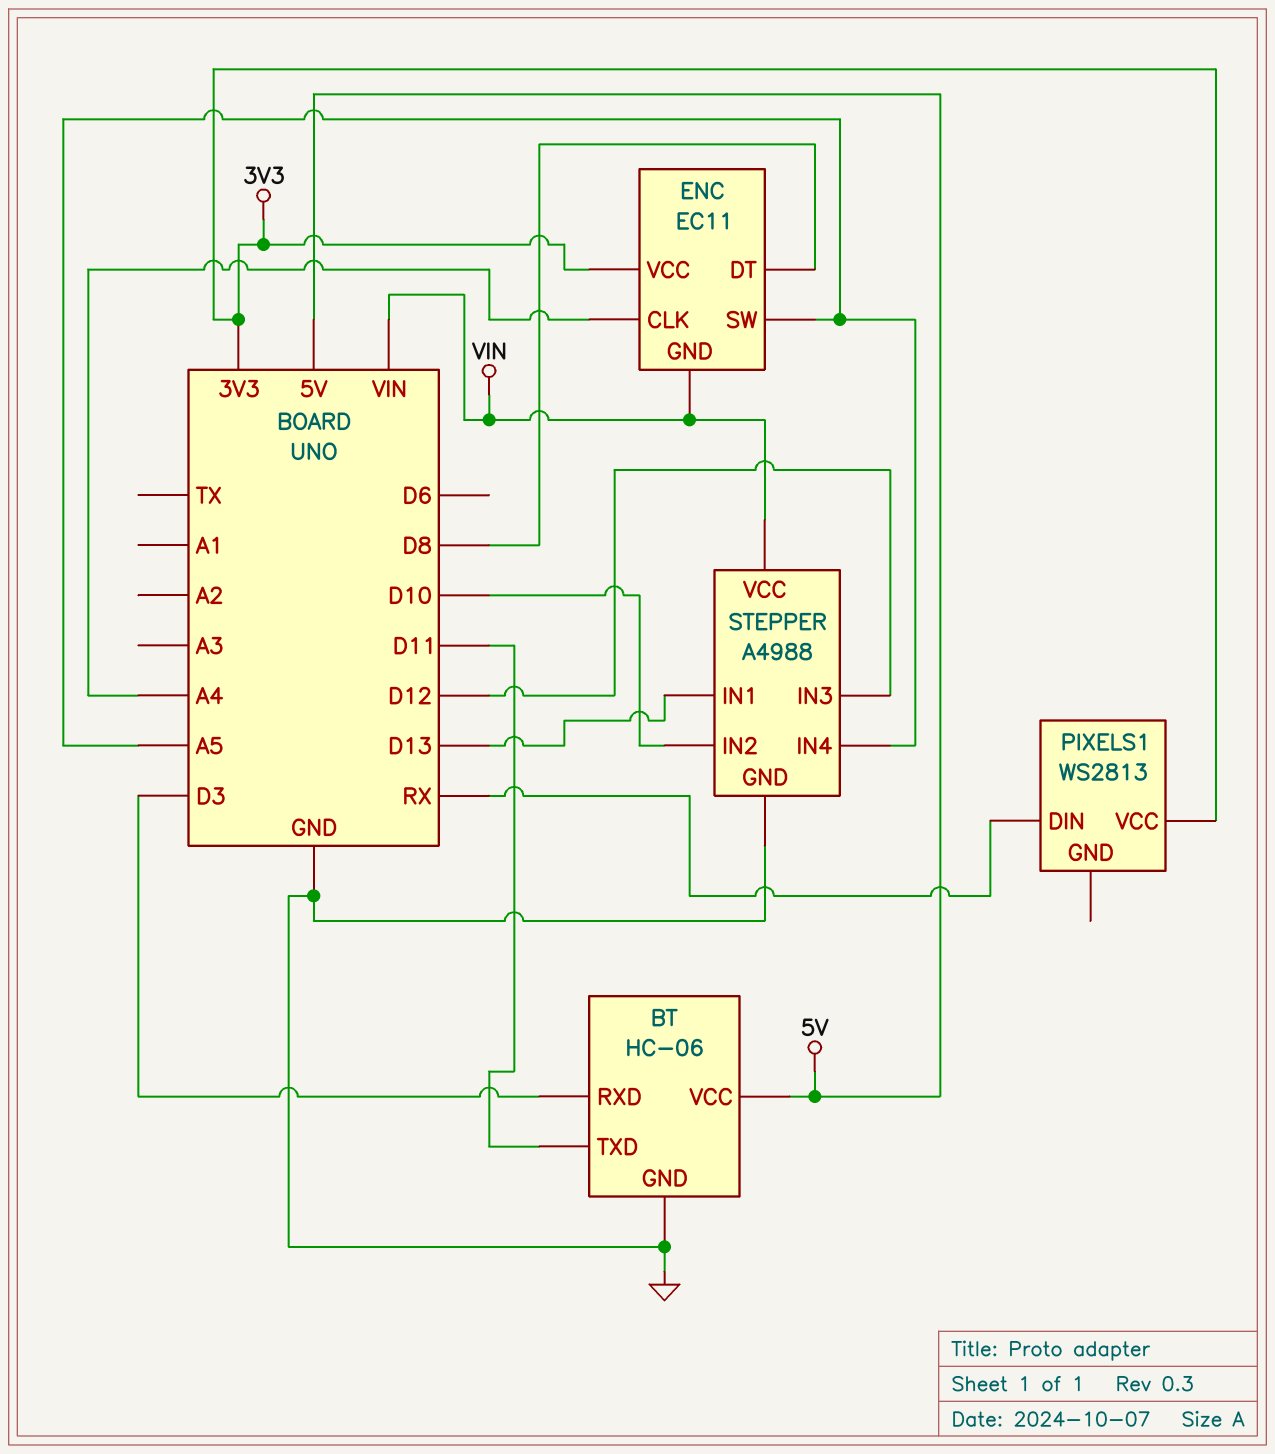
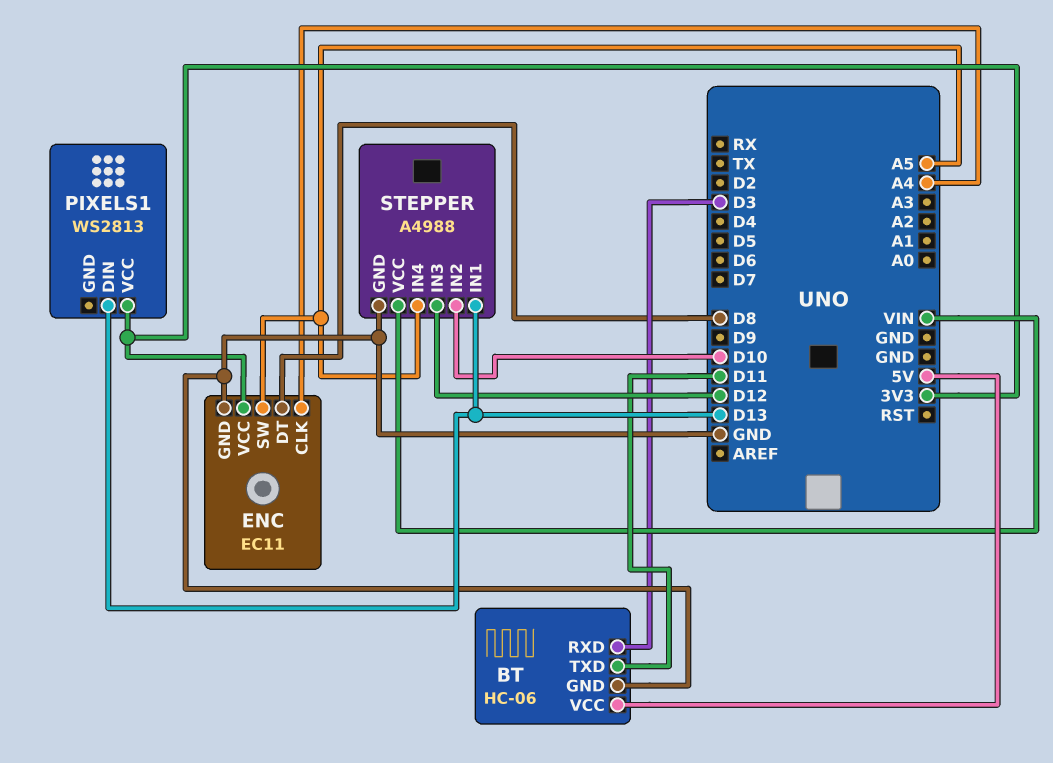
ENC pin GND: VIN -> GND
PIXELS1 pin DIN: RX -> D13

